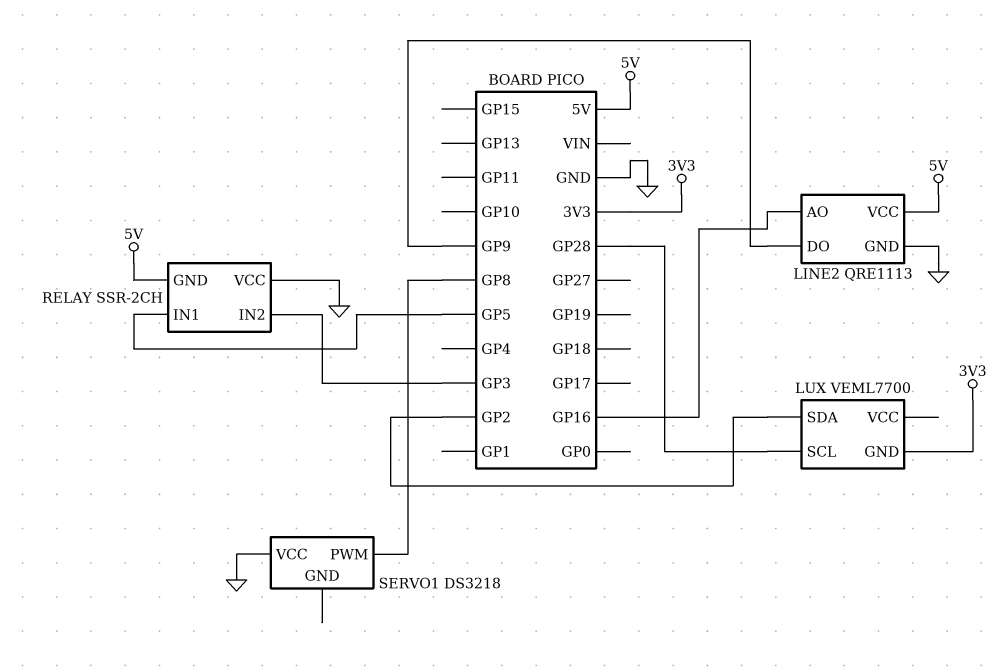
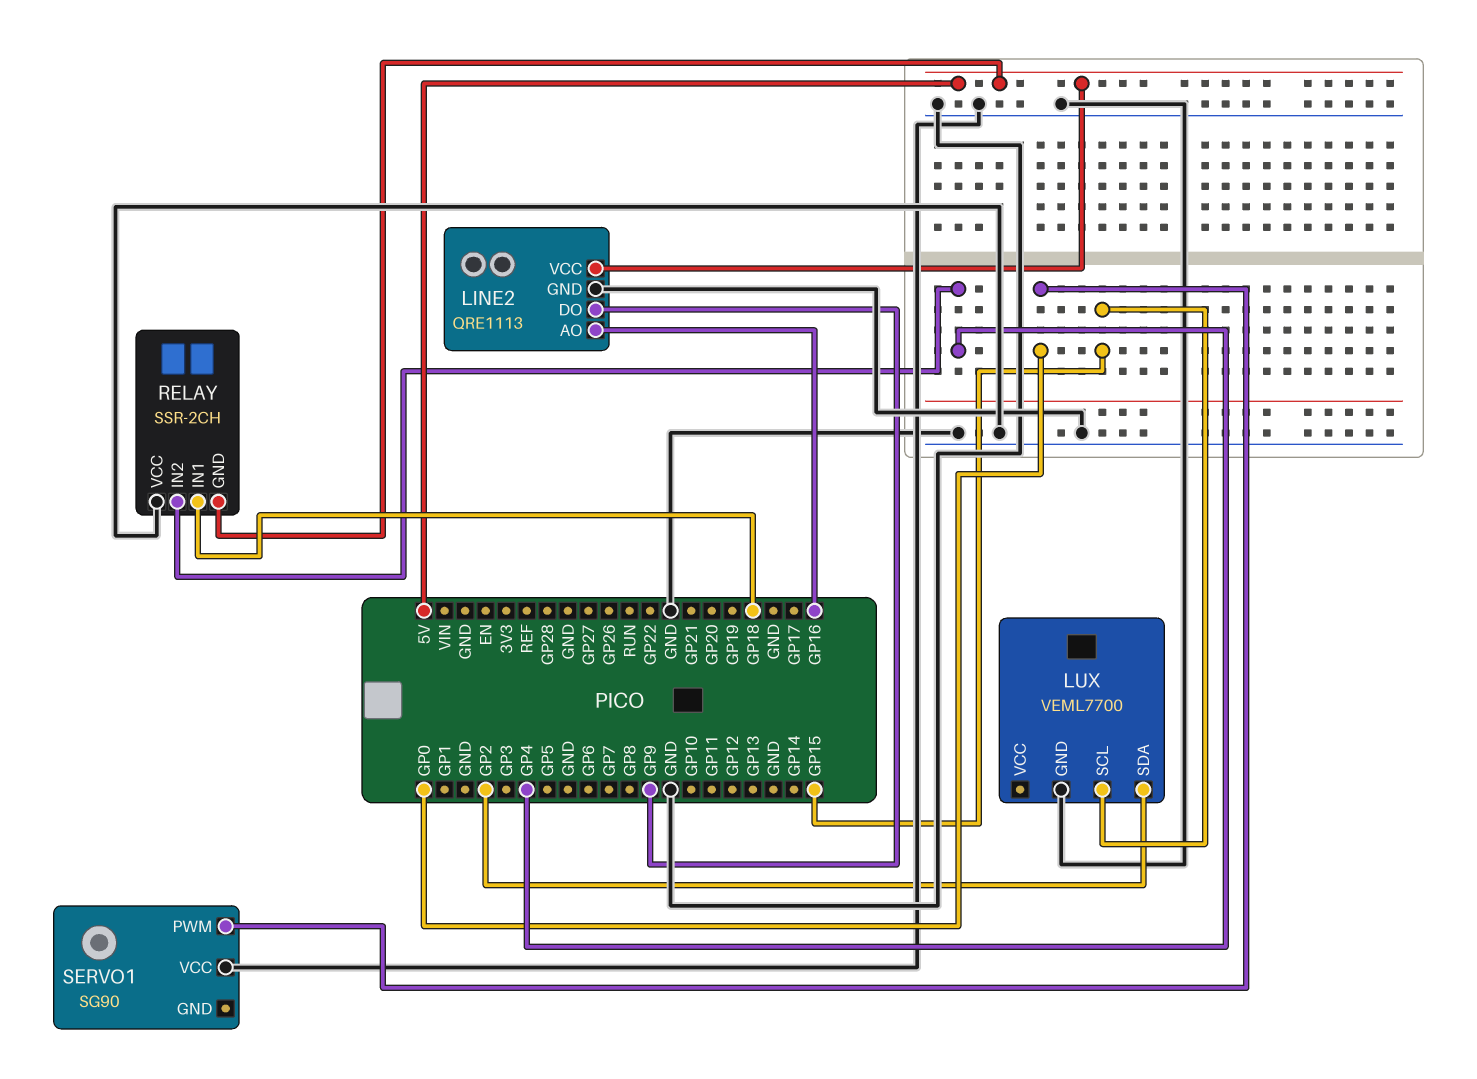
LUX pin GND: 3V3 -> GND
LUX pin SCL: GP28 -> GP15
RELAY pin IN1: GP5 -> GP18
RELAY pin IN2: GP3 -> GP4
SERVO1: DS3218 -> SG90
SERVO1 pin PWM: GP8 -> GP0

